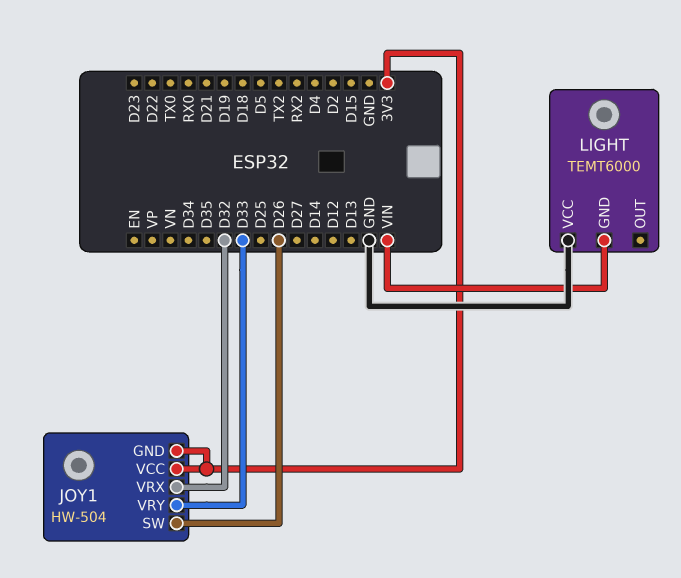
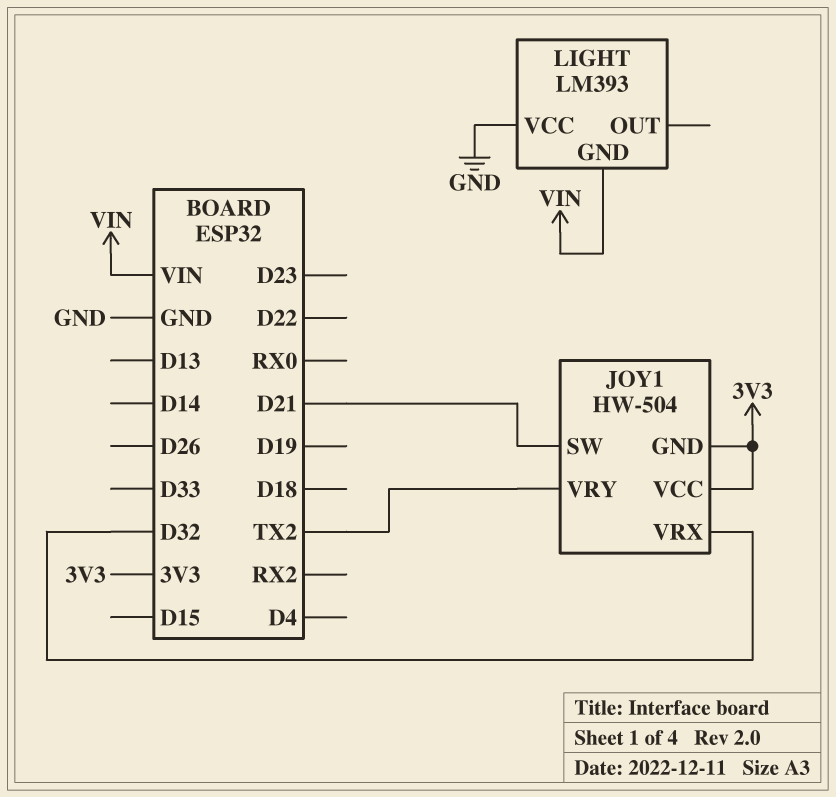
JOY1 pin SW: D26 -> D21
JOY1 pin VRY: D33 -> TX2
LIGHT: TEMT6000 -> LM393

